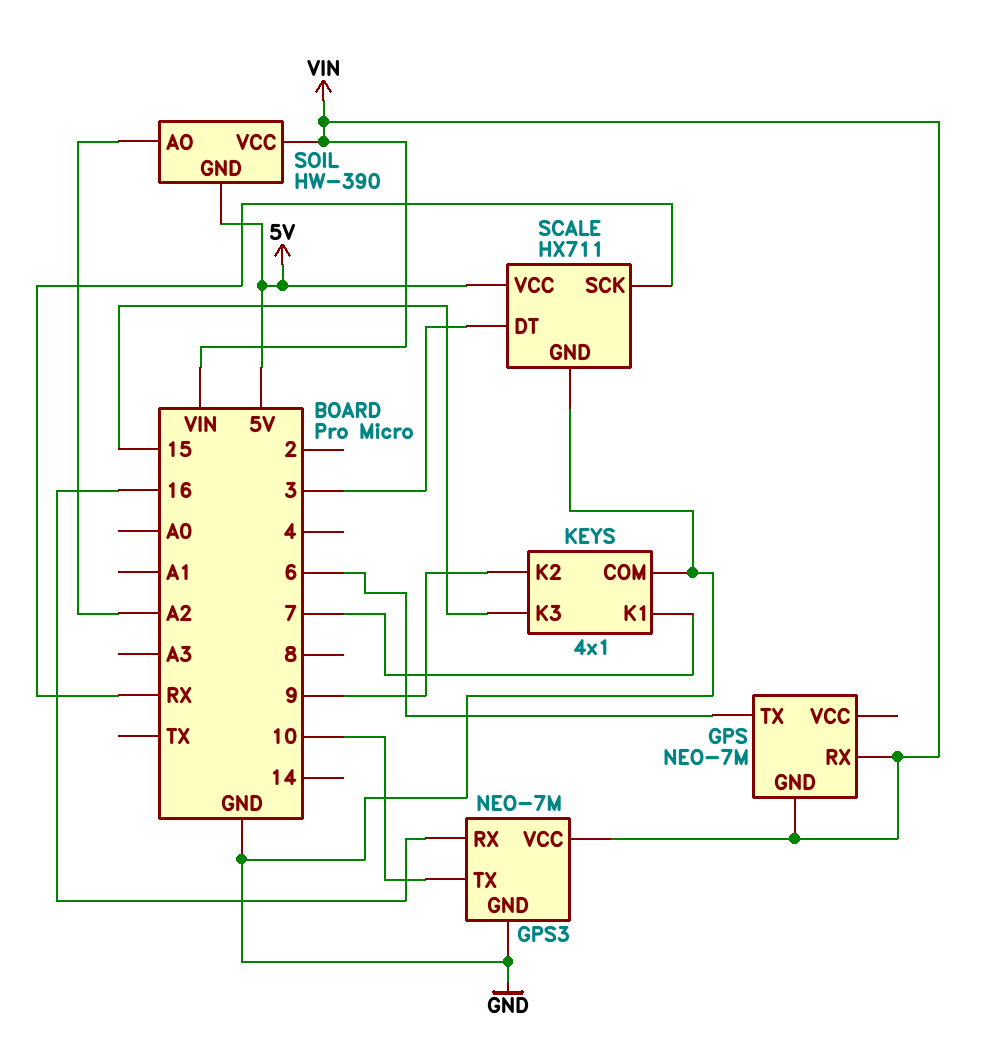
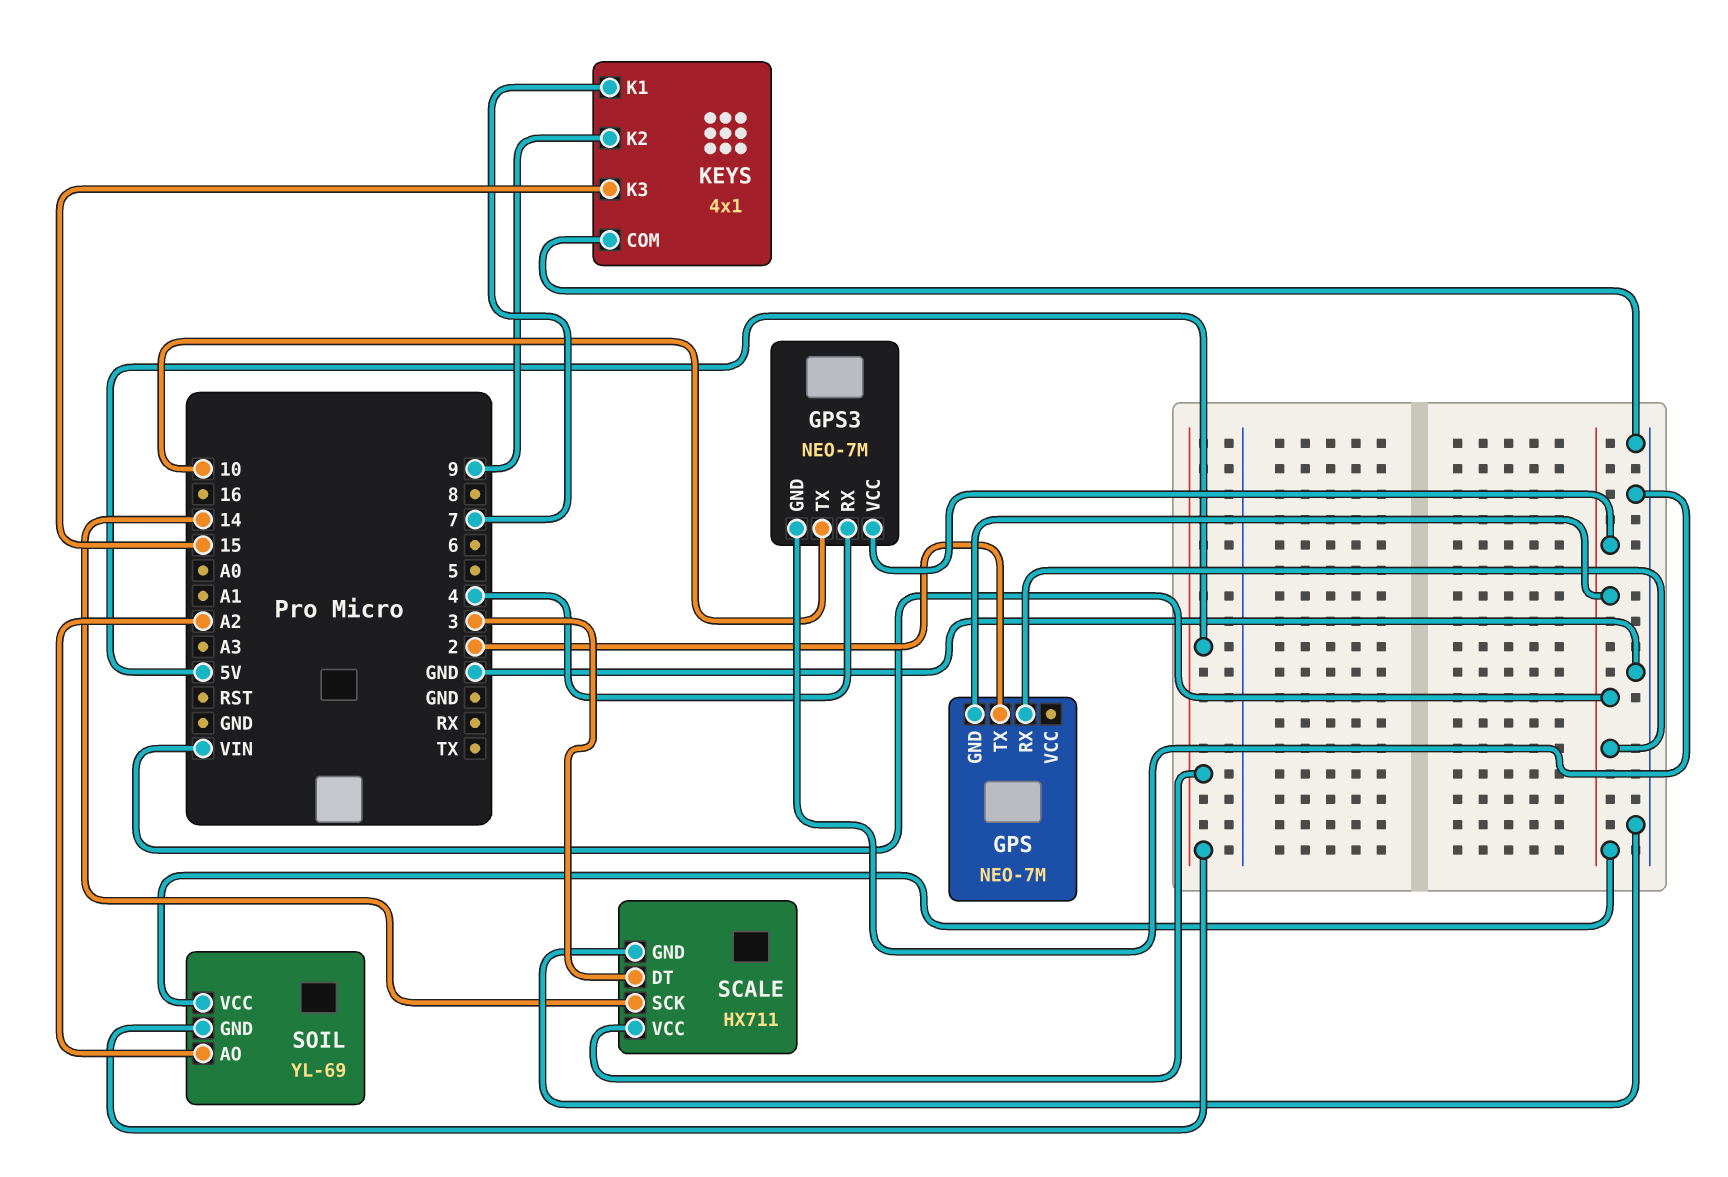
GPS pin TX: 6 -> 2
GPS3 pin RX: 16 -> 4
SCALE pin SCK: RX -> 14
SOIL: HW-390 -> YL-69

